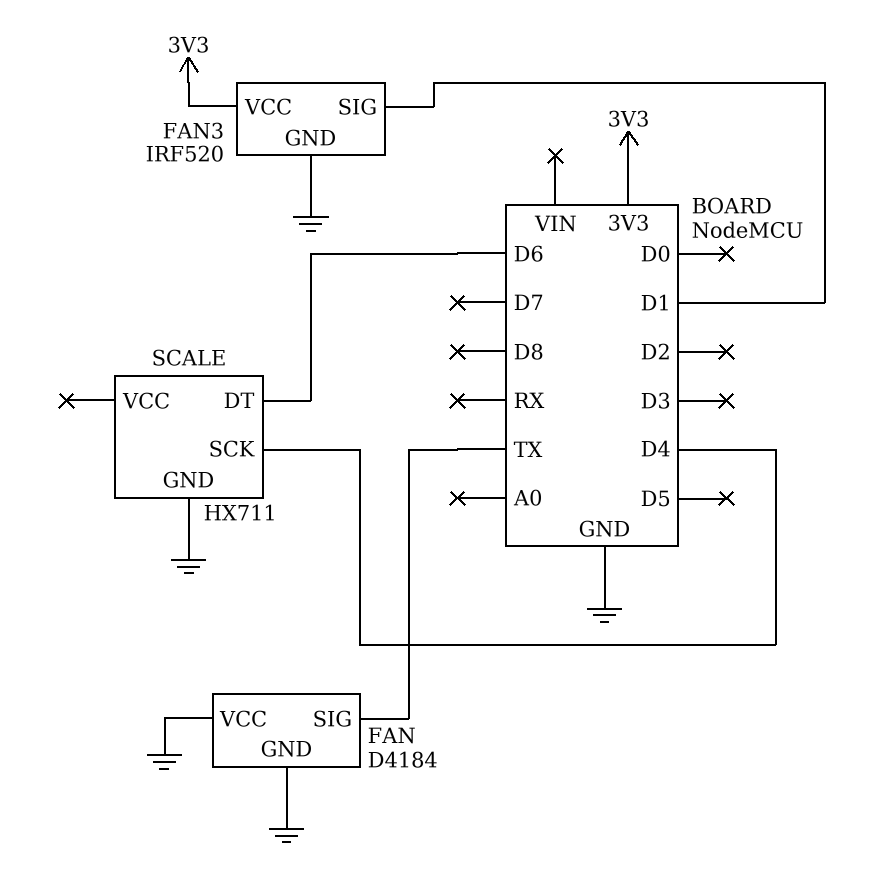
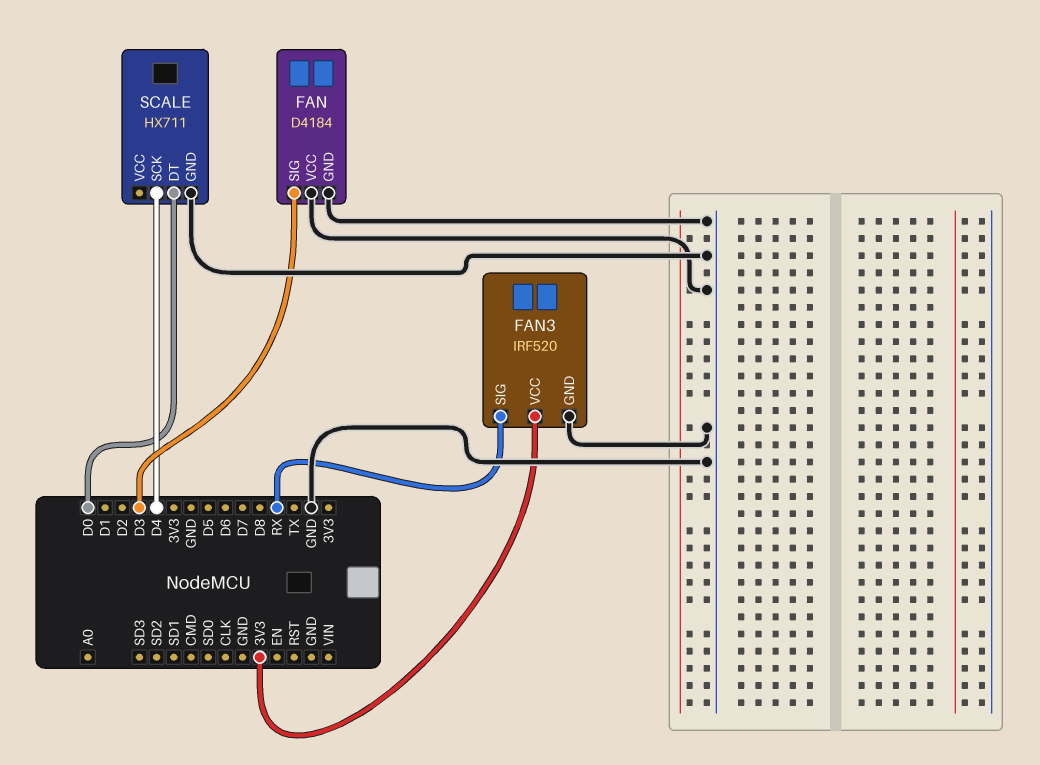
FAN pin SIG: TX -> D3
FAN3 pin SIG: D1 -> RX
SCALE pin DT: D6 -> D0

